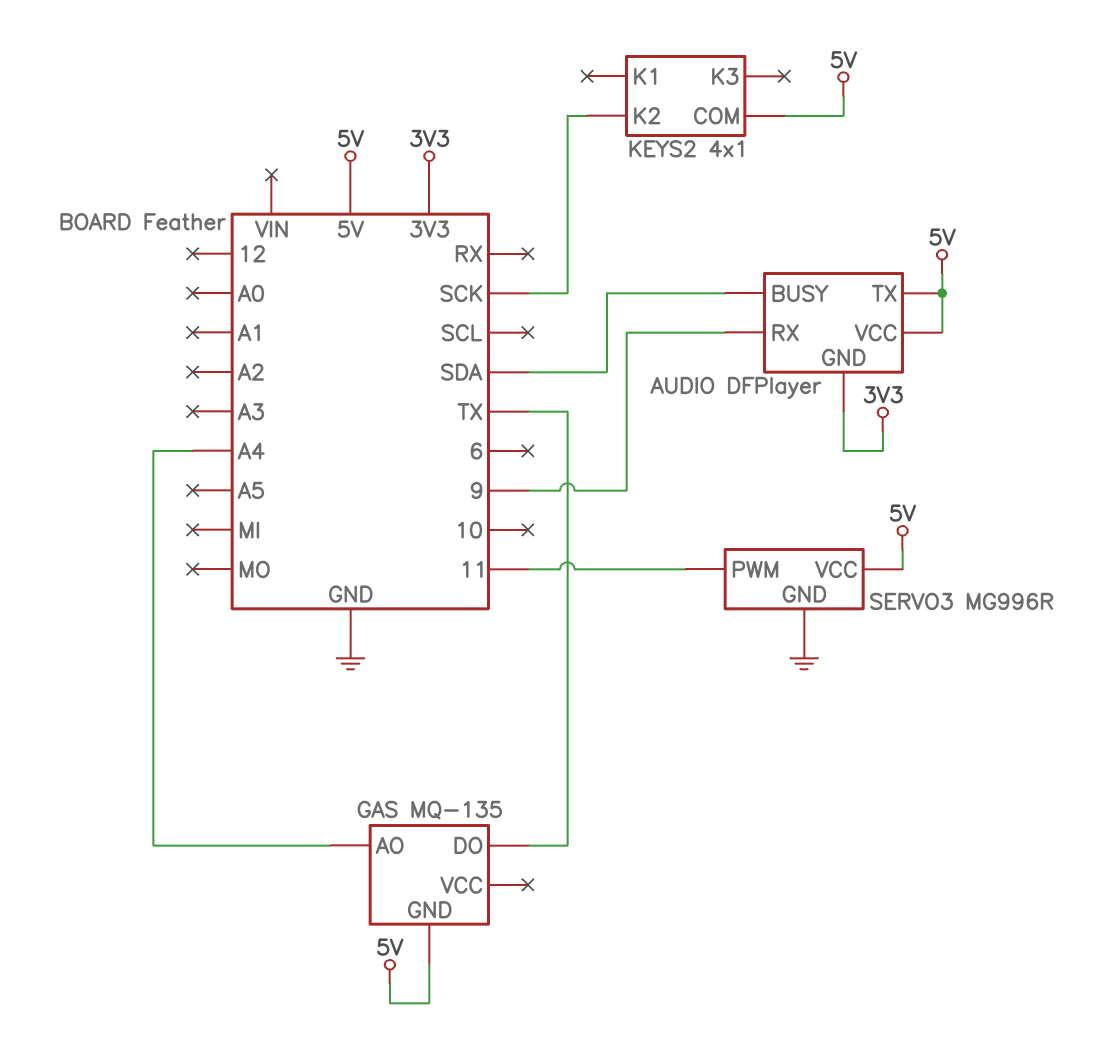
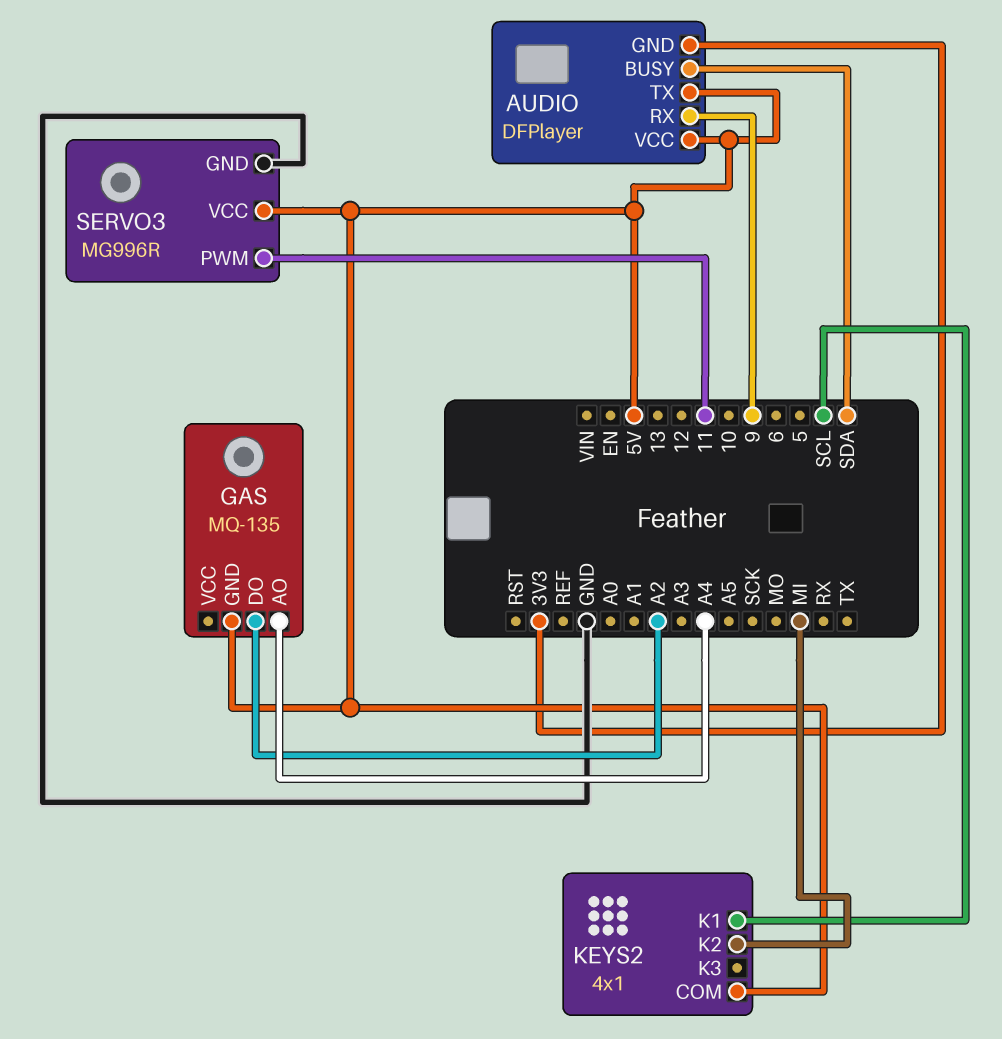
GAS pin DO: TX -> A2
KEYS2 pin K1: none -> SCL
KEYS2 pin K2: SCK -> MI

